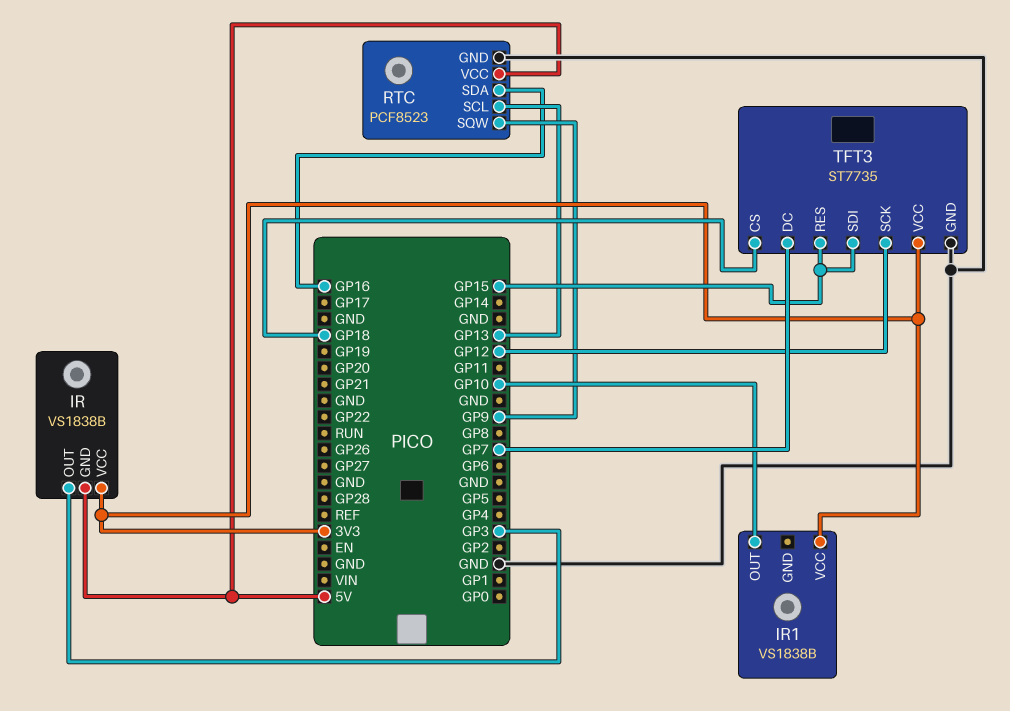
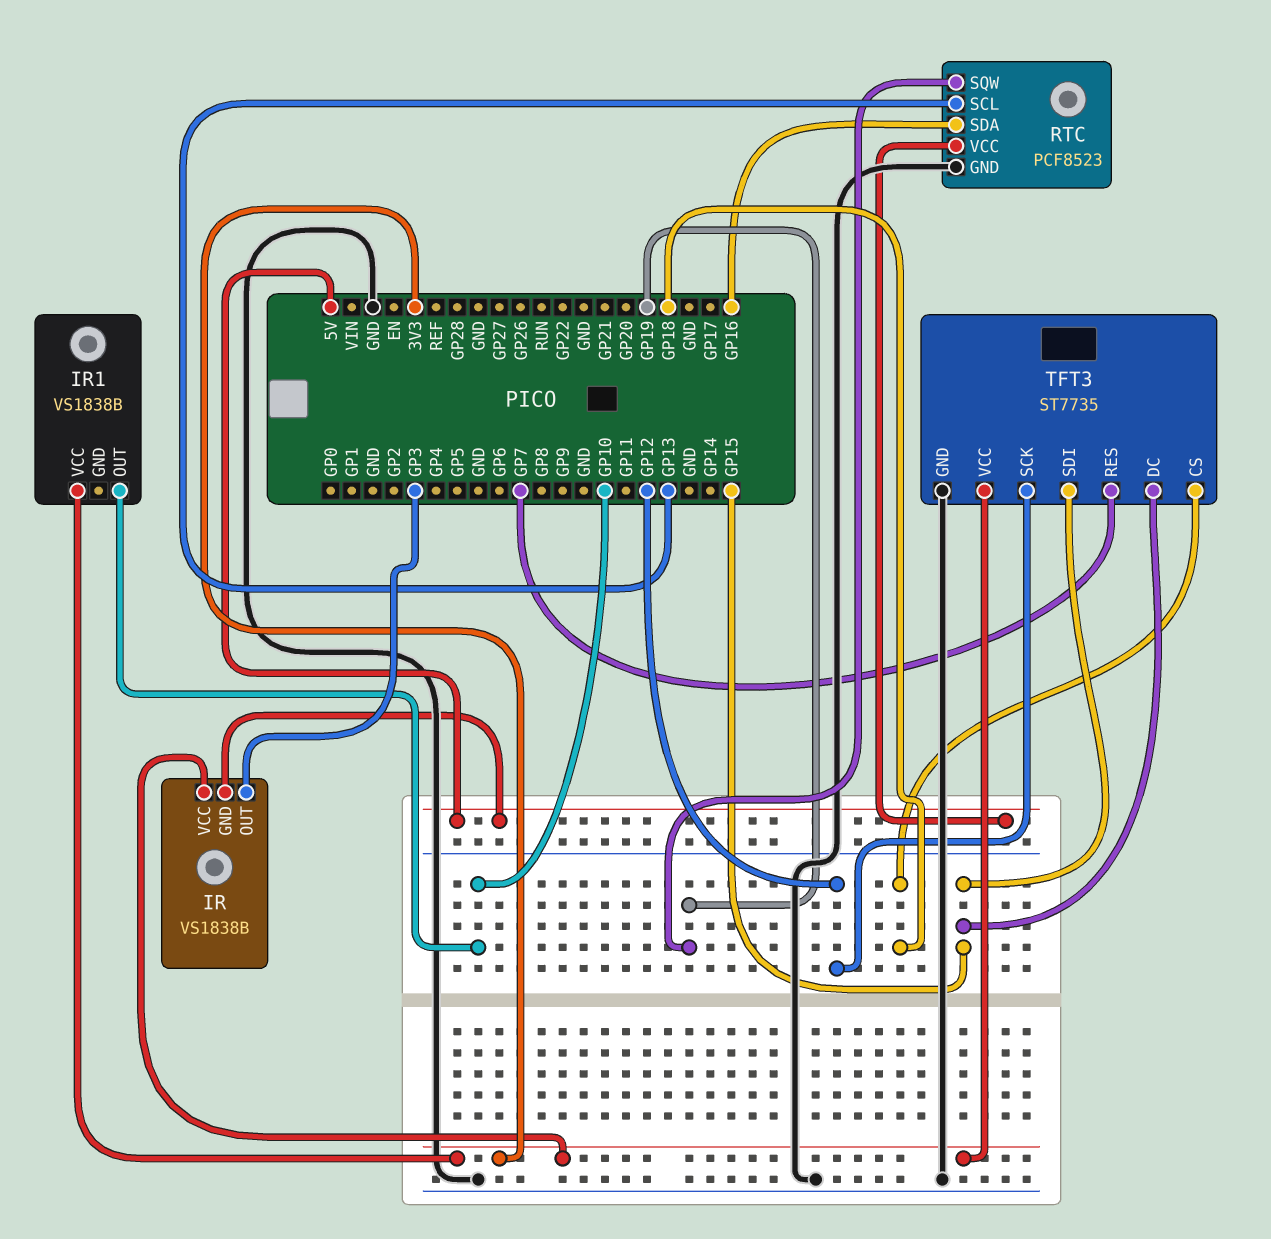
RTC pin SQW: GP9 -> GP19
TFT3 pin DC: GP7 -> GP15
TFT3 pin RES: GP15 -> GP7

